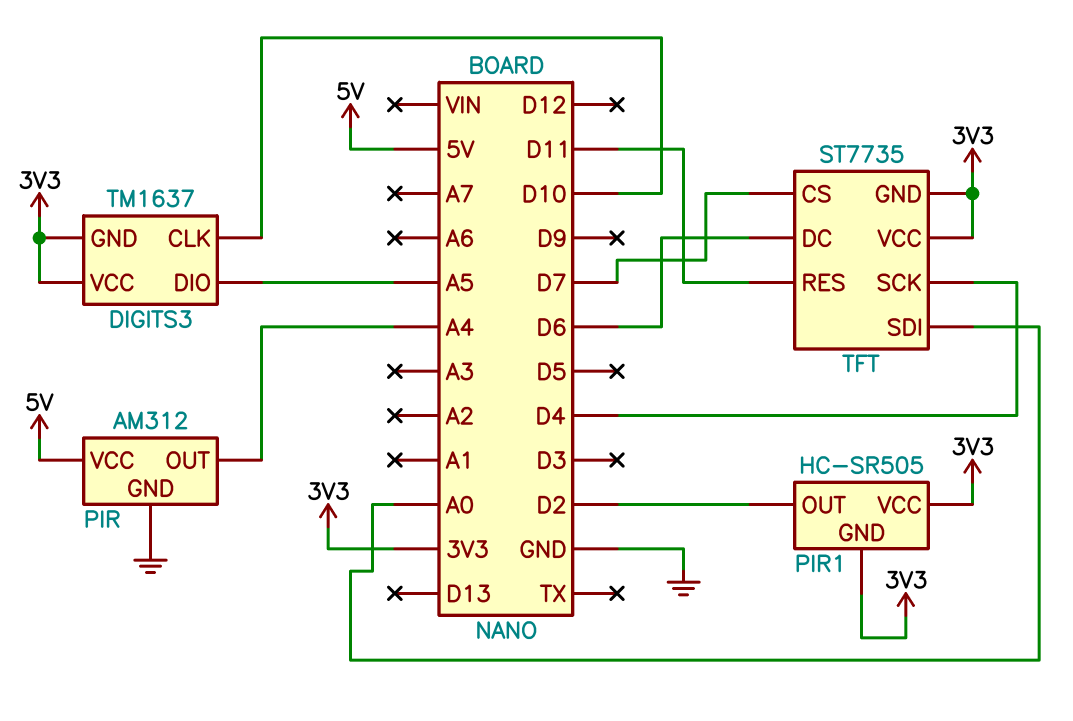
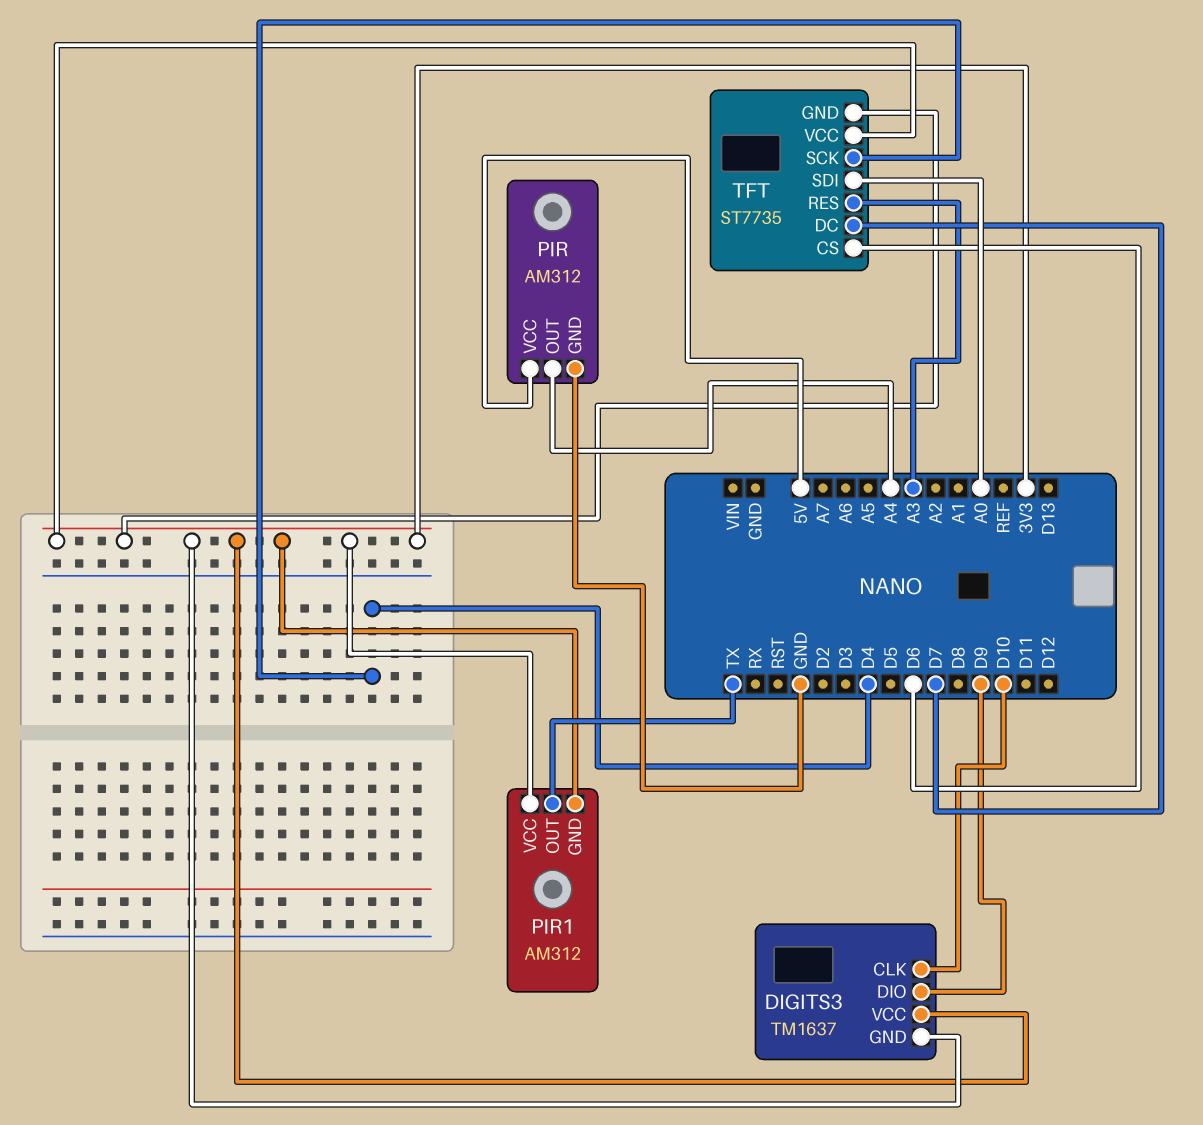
DIGITS3 pin DIO: A5 -> D9
PIR1: HC-SR505 -> AM312
PIR1 pin OUT: D2 -> TX
TFT pin CS: D7 -> D6
TFT pin DC: D6 -> D7
TFT pin RES: D11 -> A3

